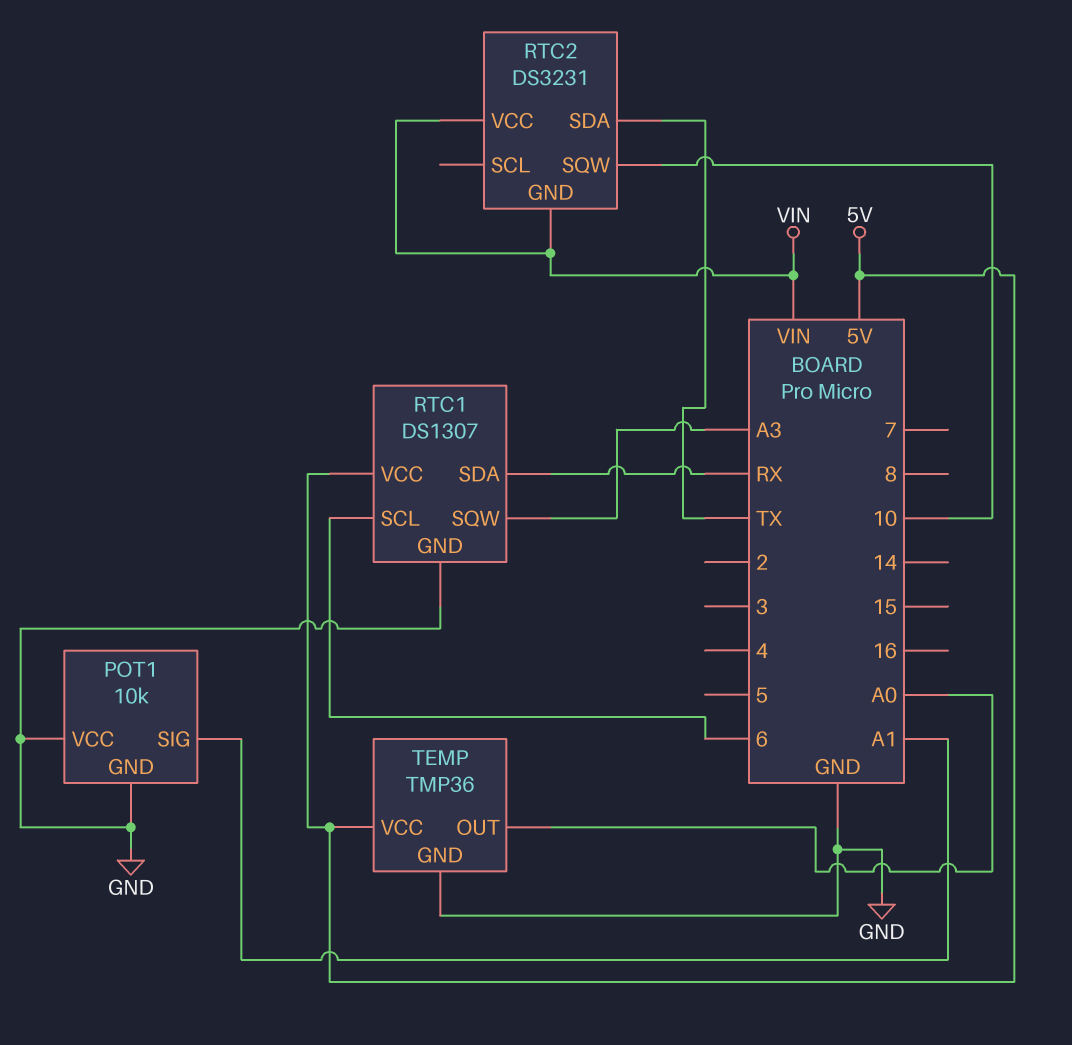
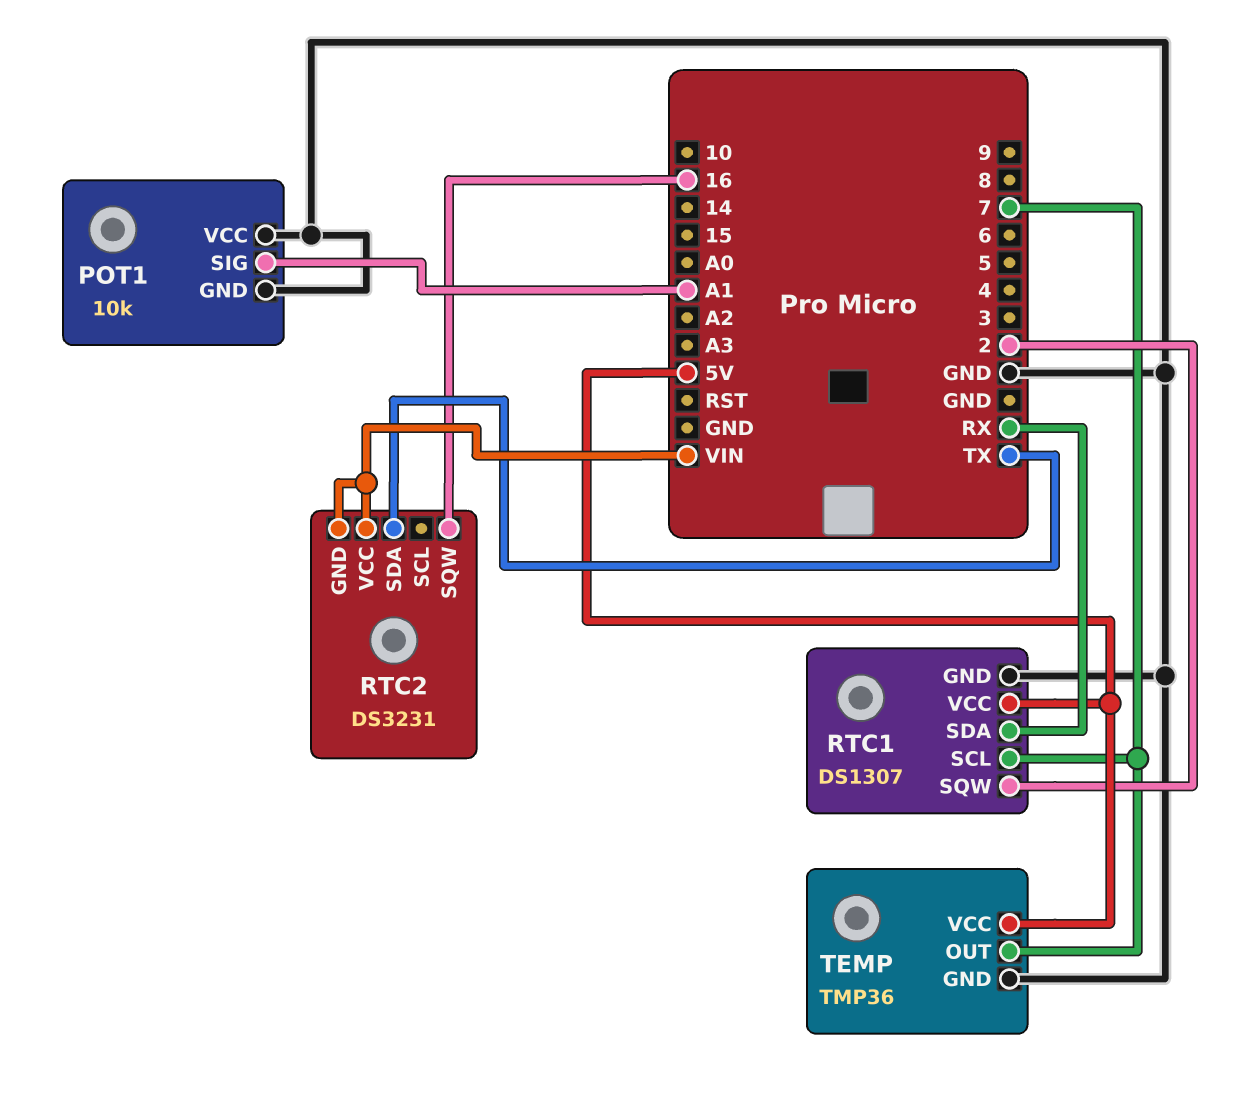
RTC1 pin SCL: 6 -> 7
RTC1 pin SQW: A3 -> 2
RTC2 pin SQW: 10 -> 16
TEMP pin OUT: A0 -> 7

